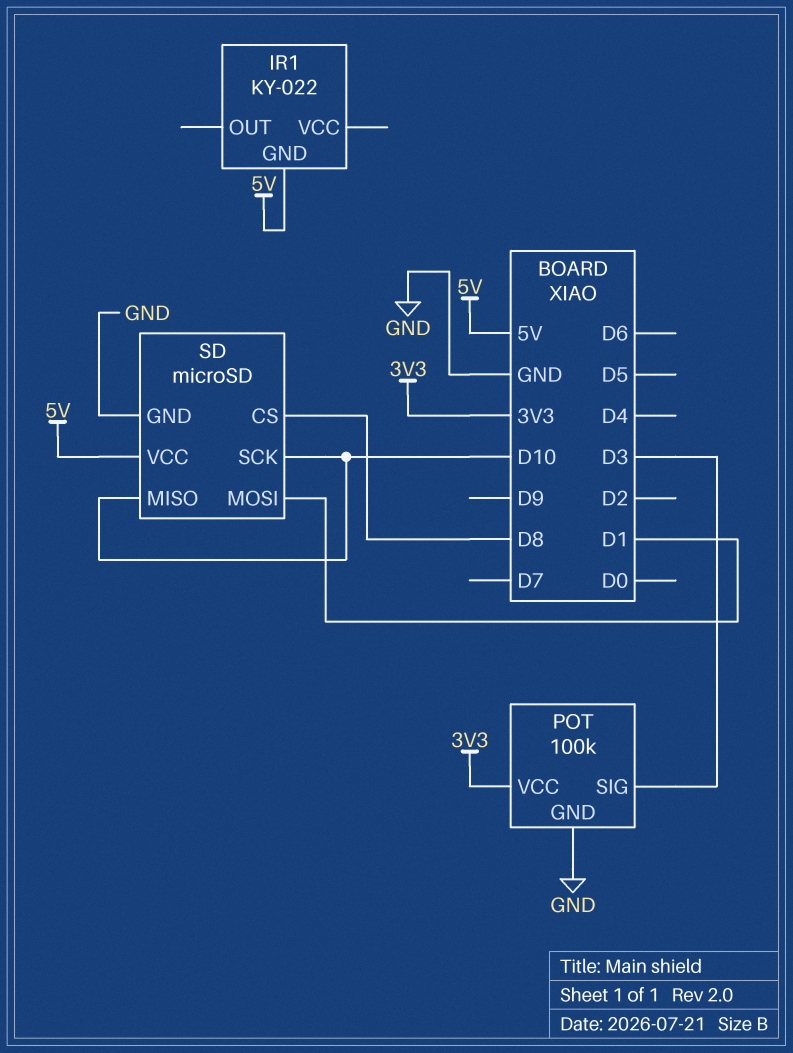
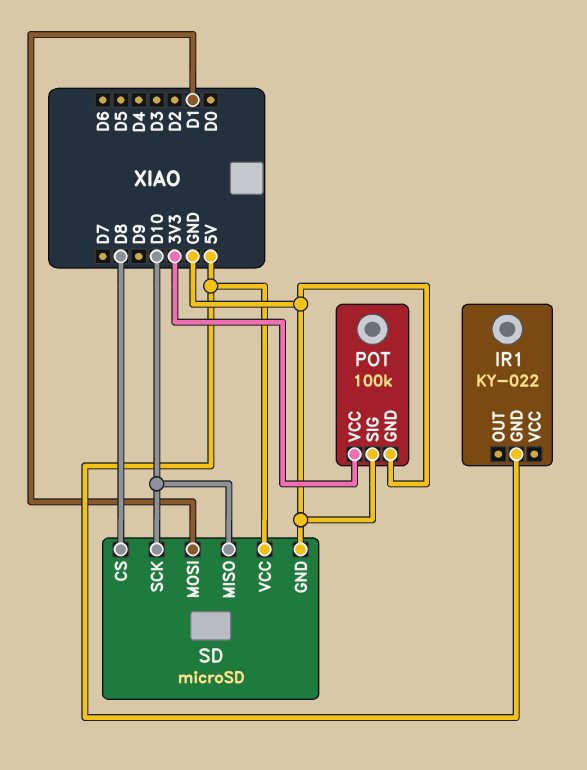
POT pin SIG: D3 -> GND

